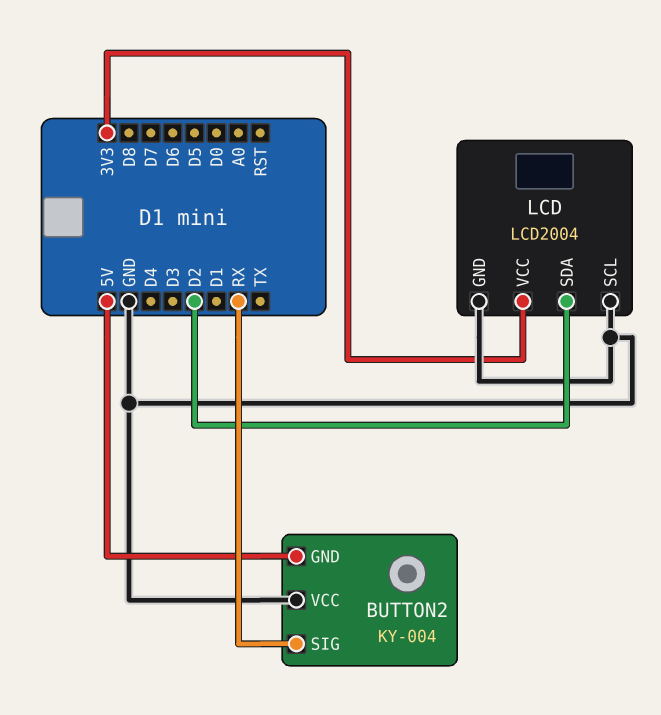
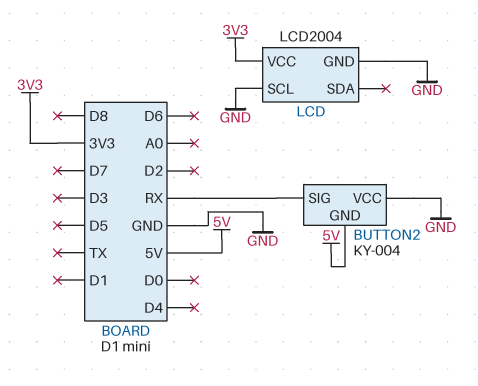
LCD pin SDA: D2 -> none

